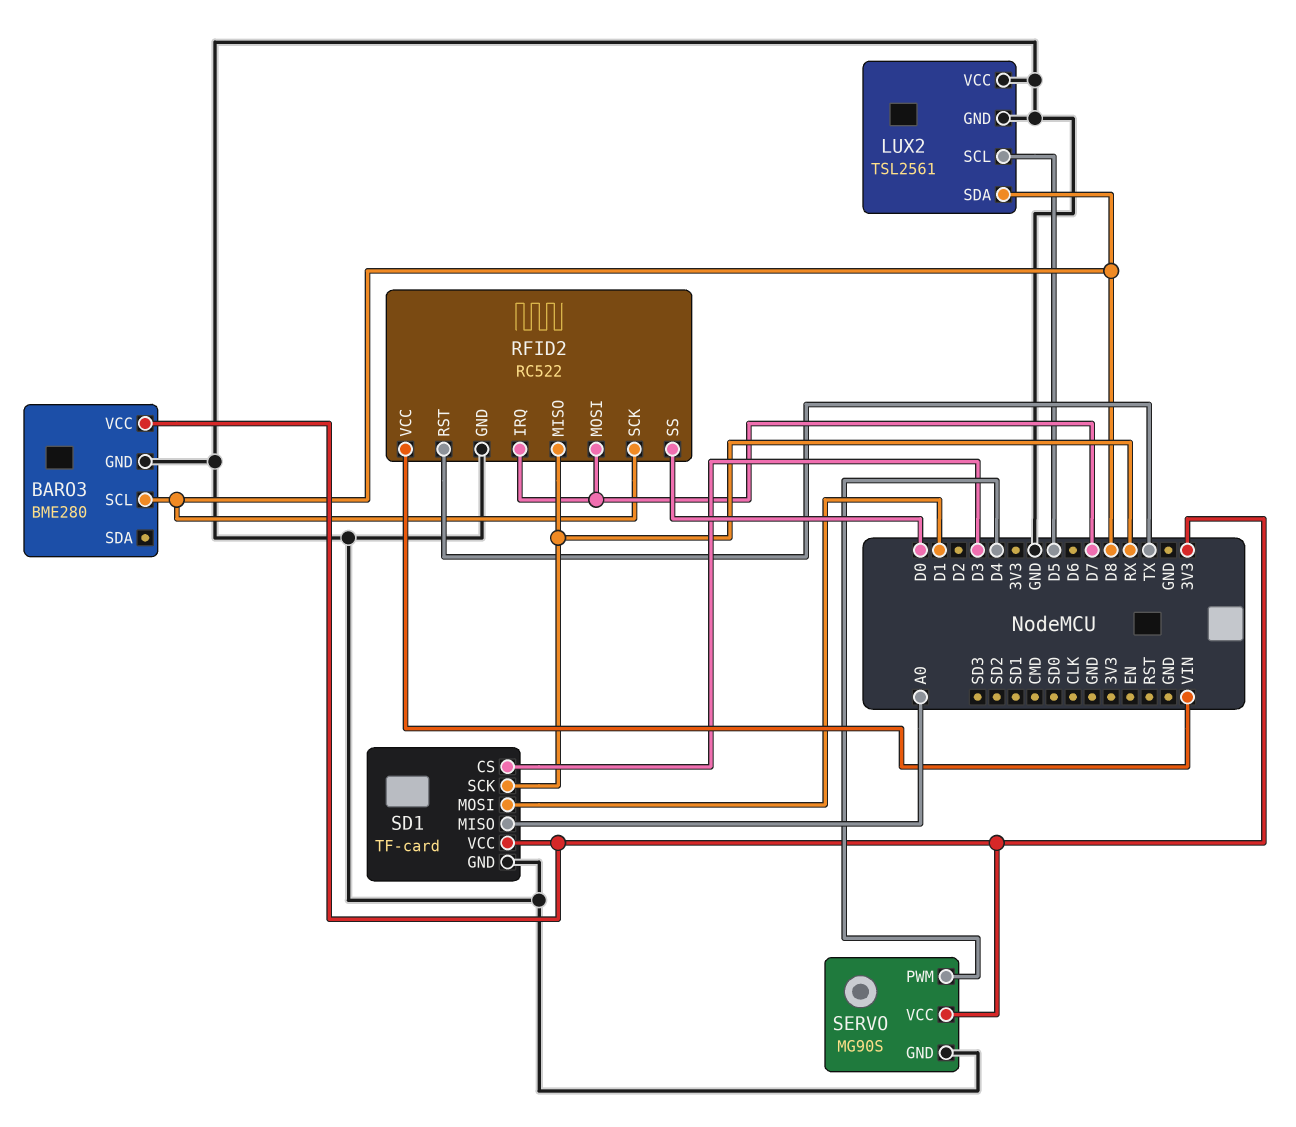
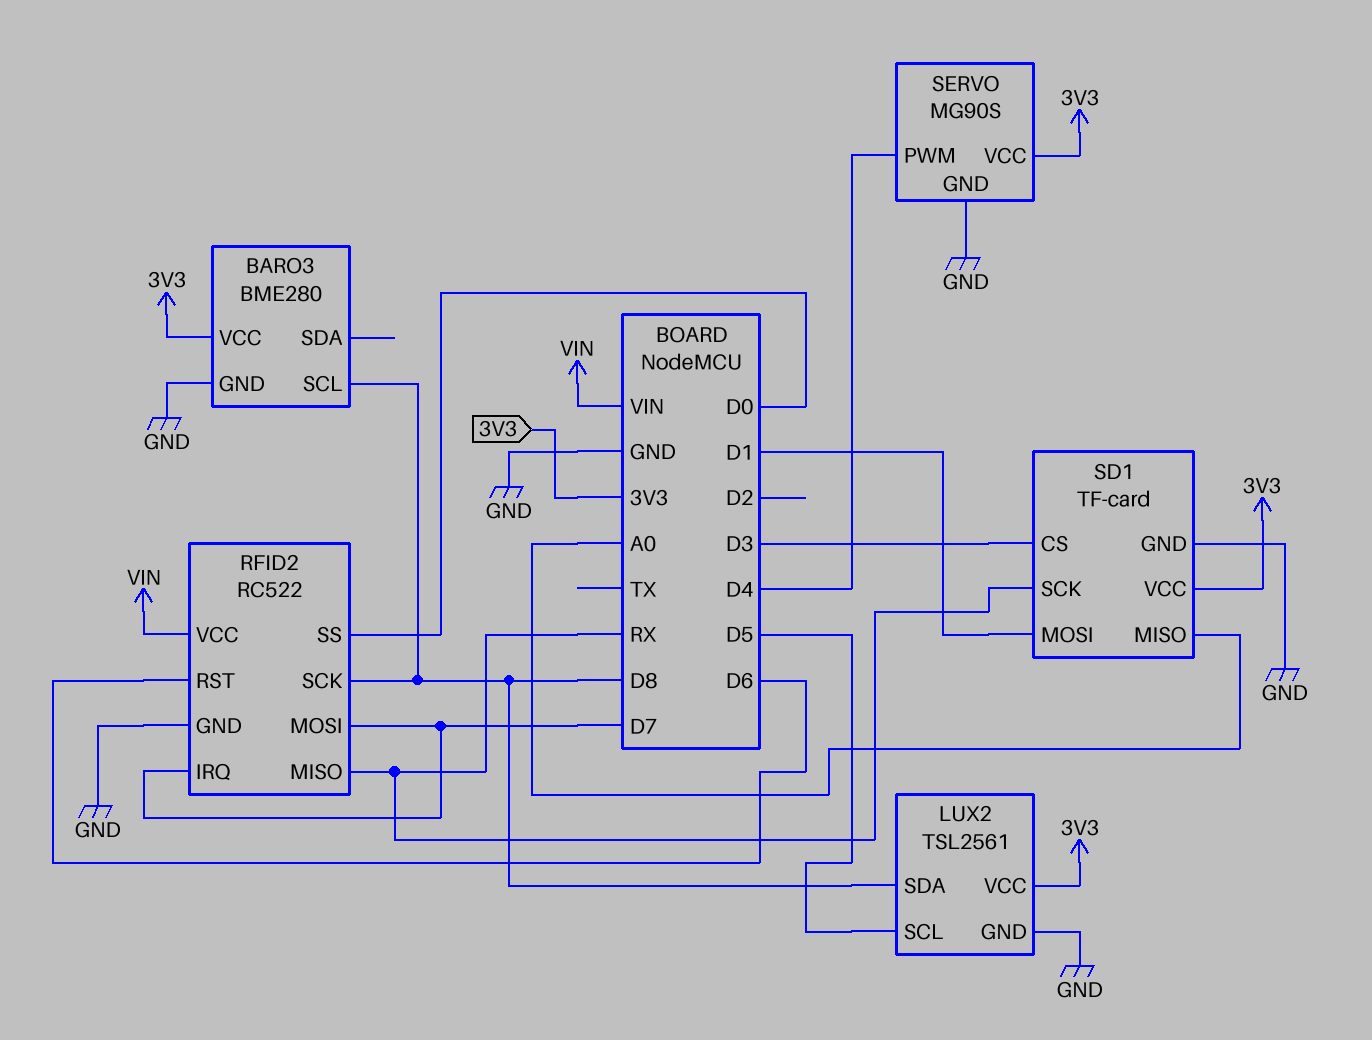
LUX2 pin VCC: GND -> 3V3
RFID2 pin RST: TX -> D6

